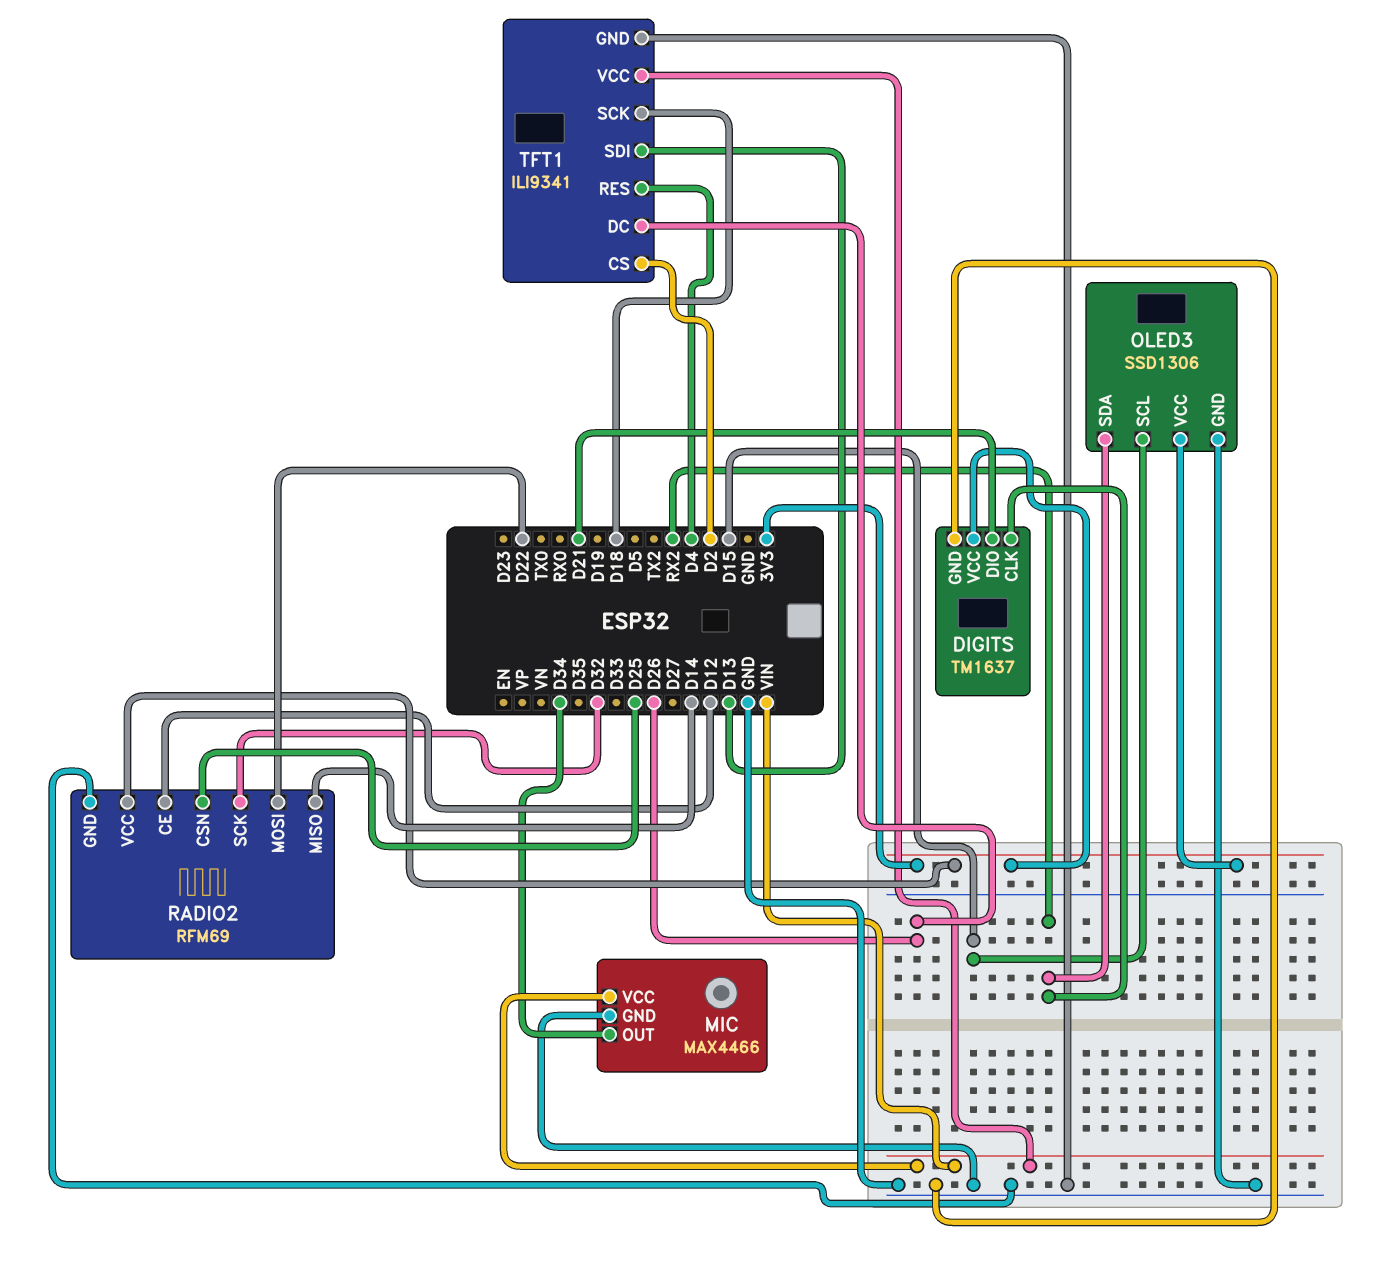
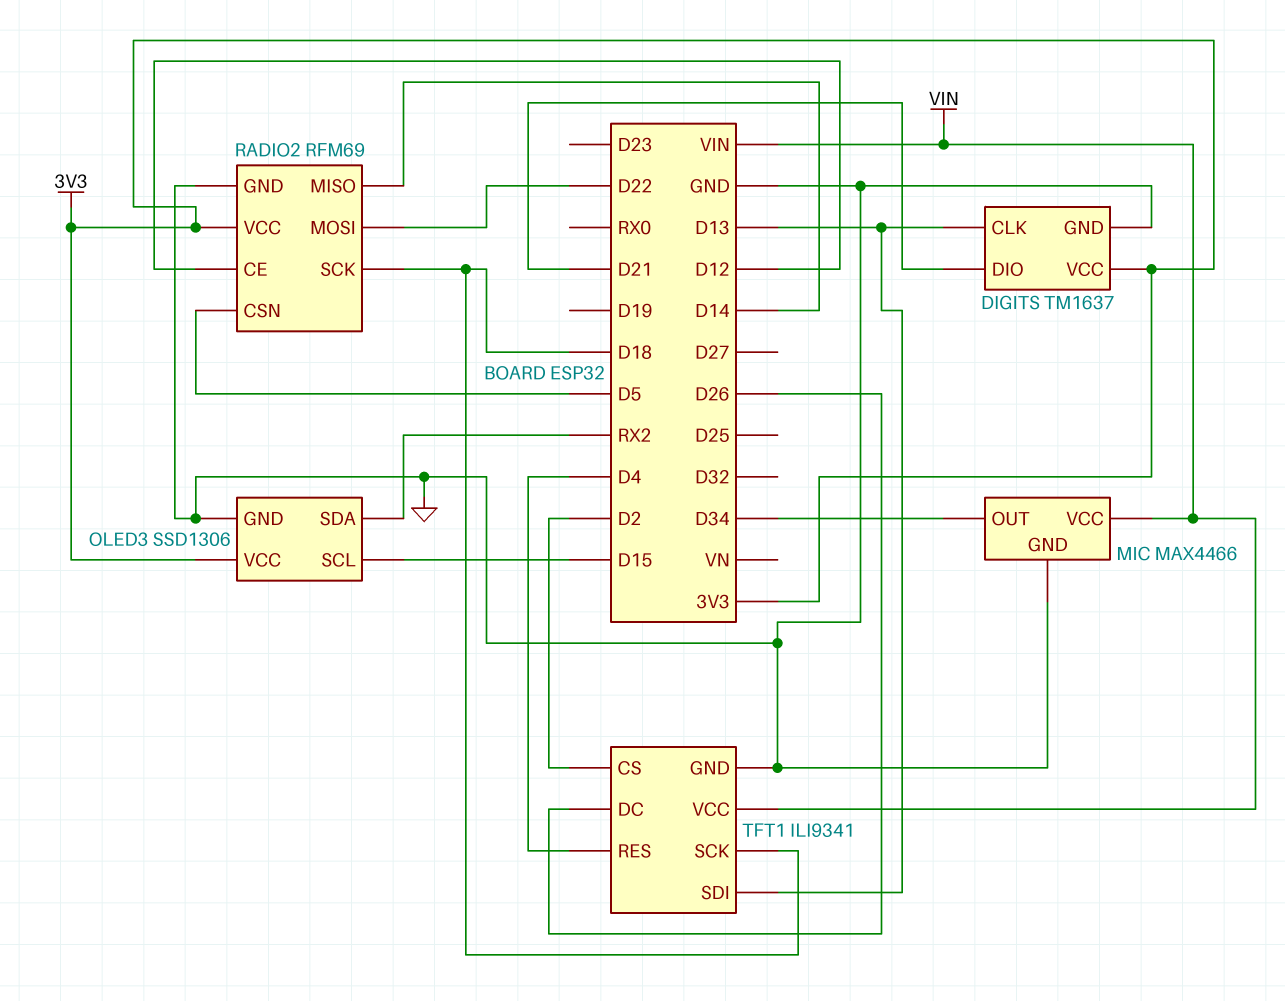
DIGITS pin CLK: RX2 -> D13
RADIO2 pin CSN: D25 -> D5
RADIO2 pin SCK: D32 -> D18

